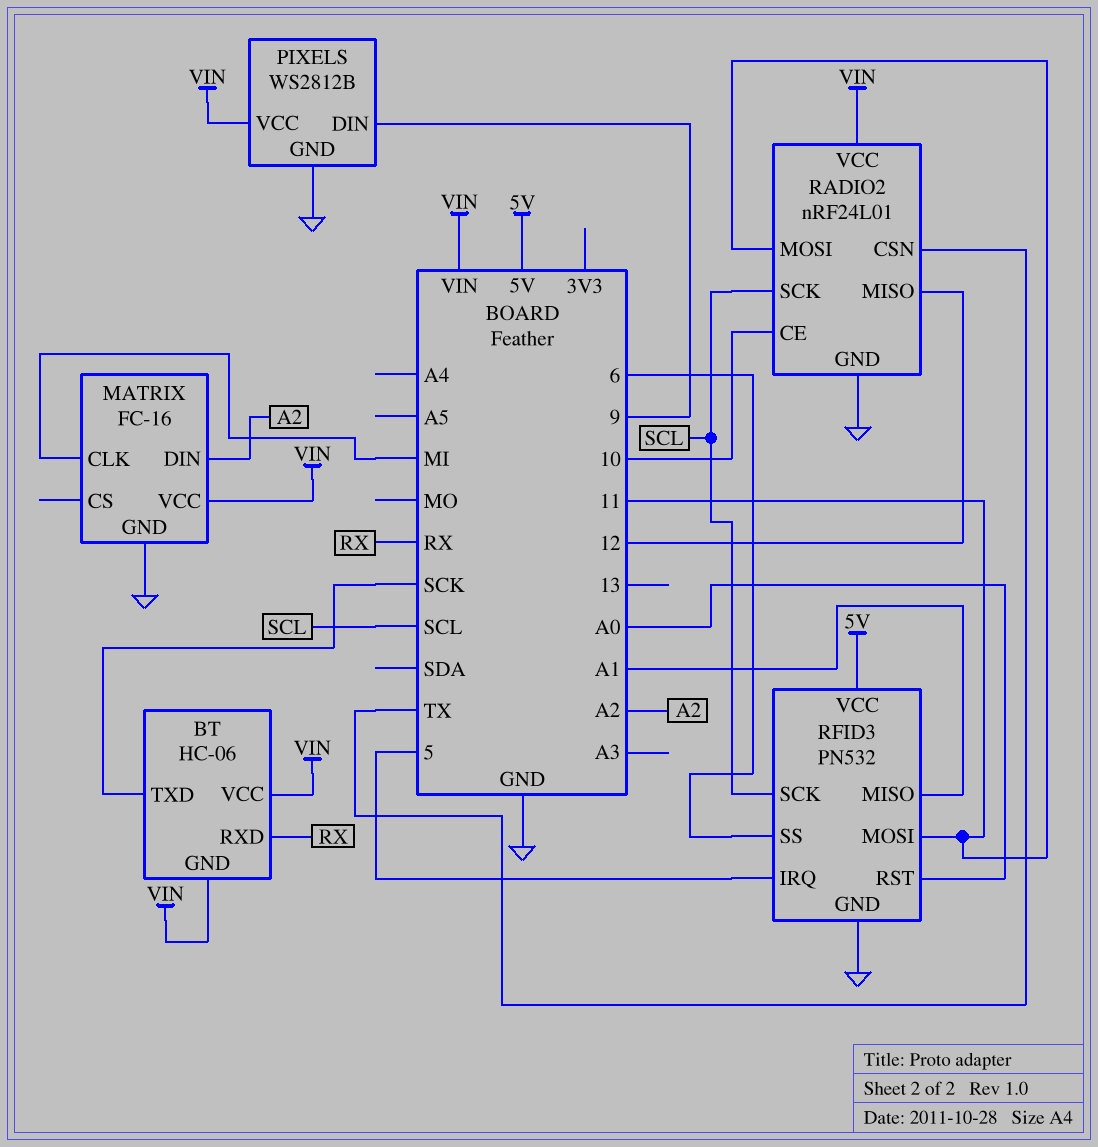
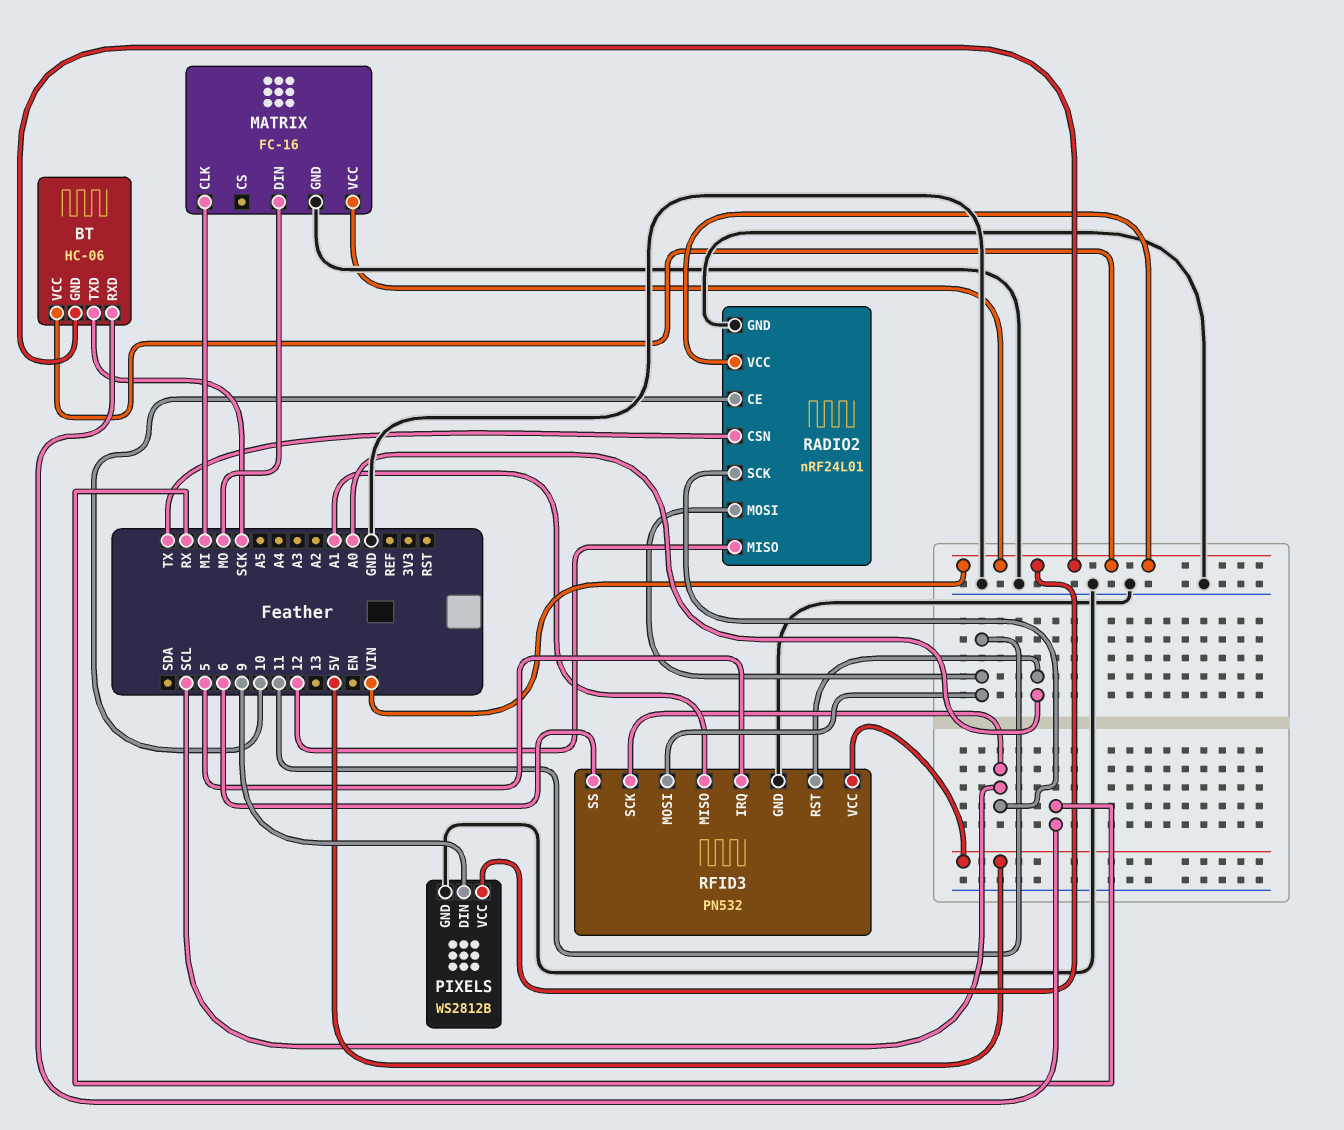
MATRIX pin DIN: A2 -> MO

